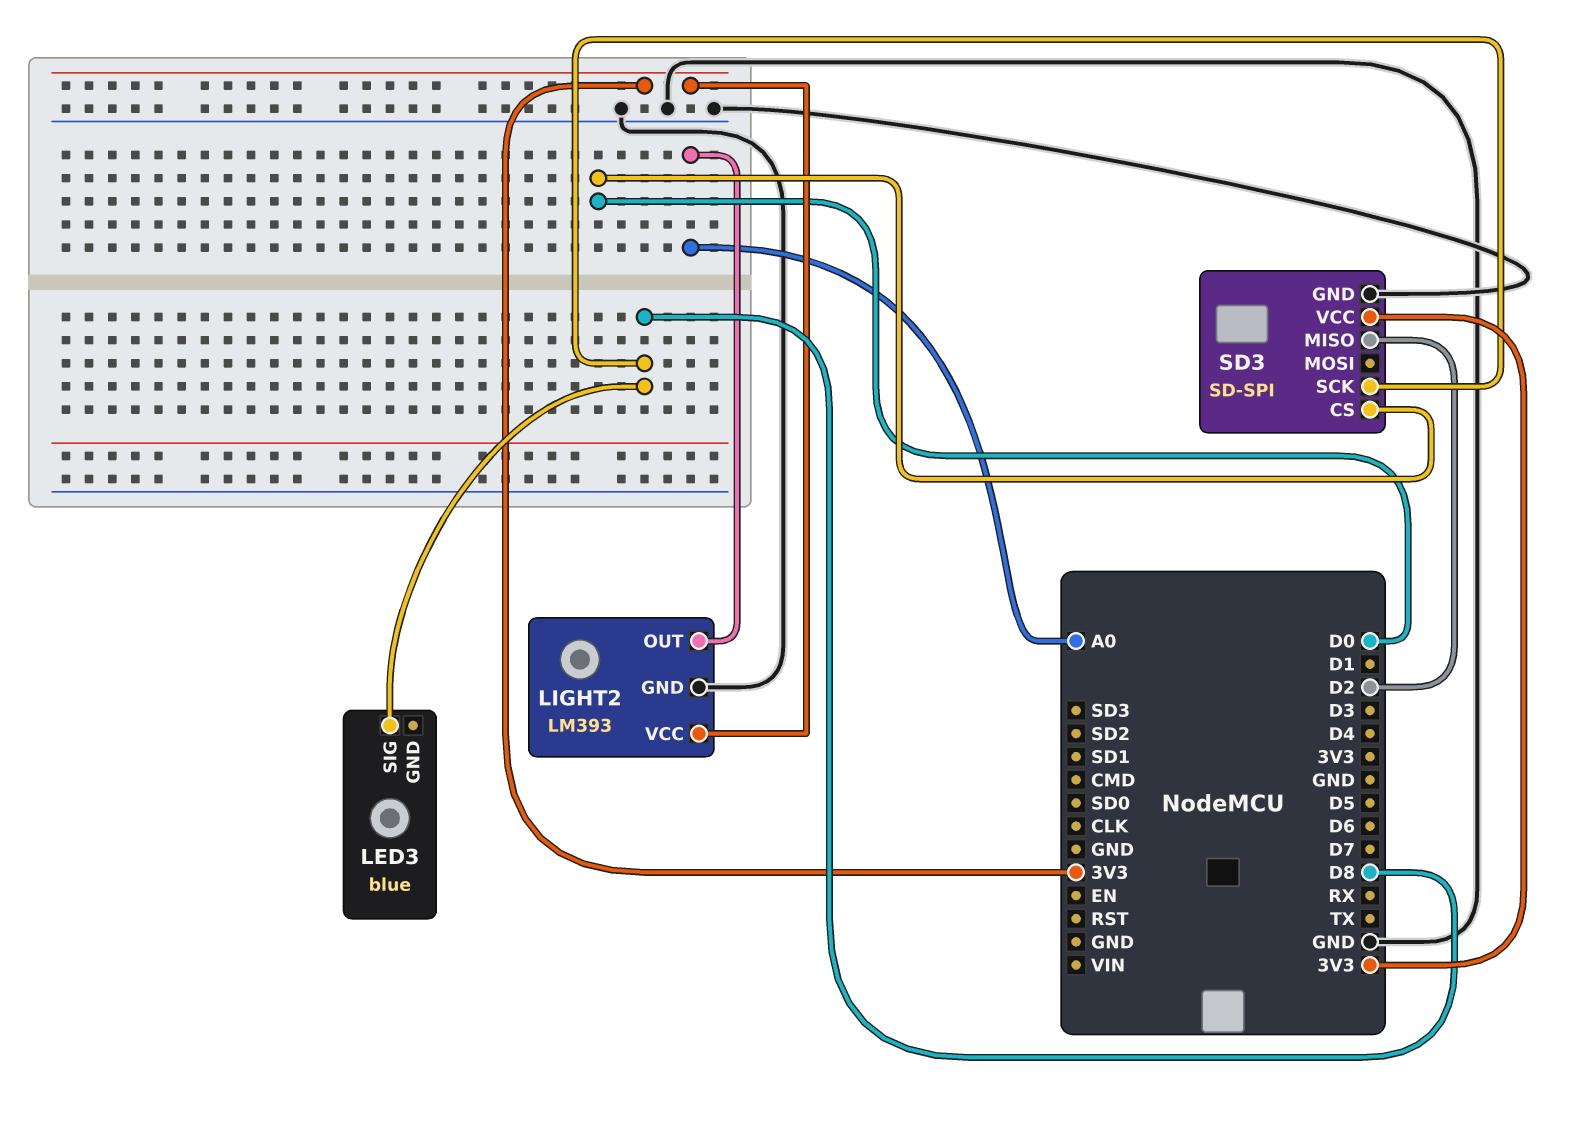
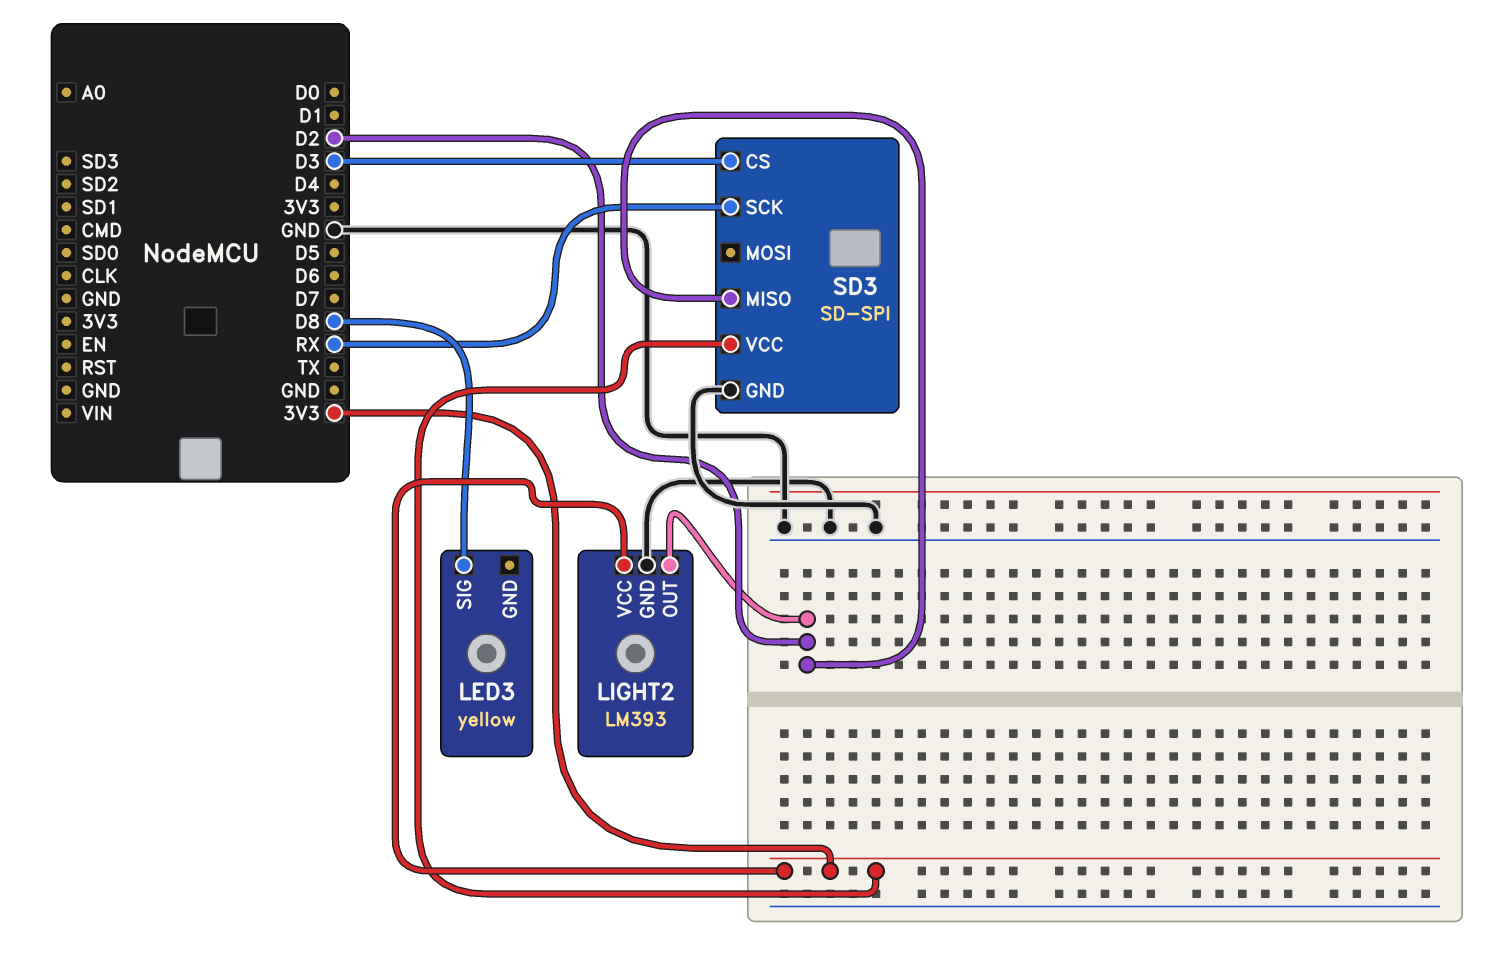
LED3: blue -> yellow
LIGHT2 pin OUT: A0 -> D2
SD3 pin CS: D0 -> D3
SD3 pin SCK: D8 -> RX

